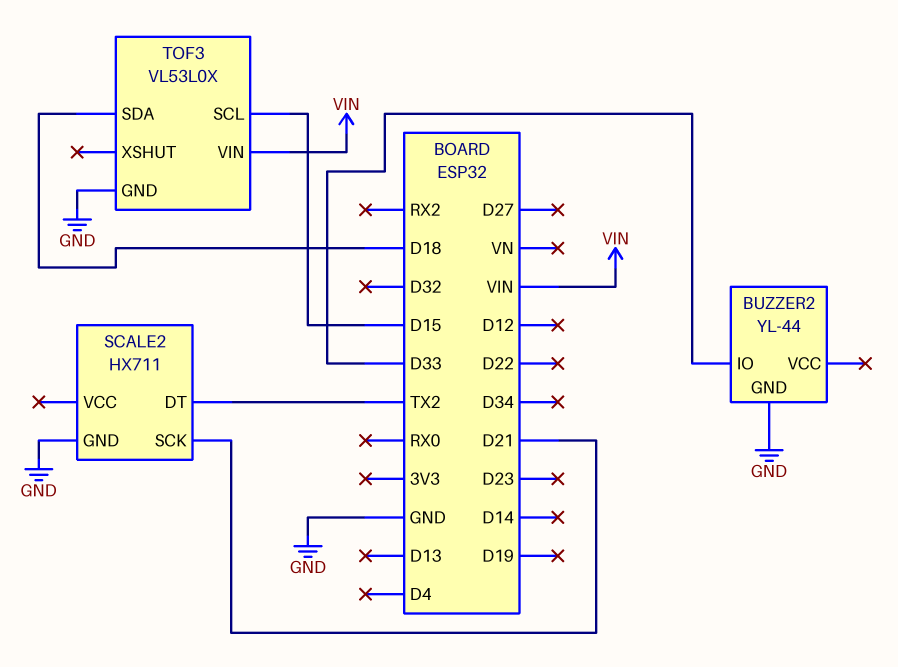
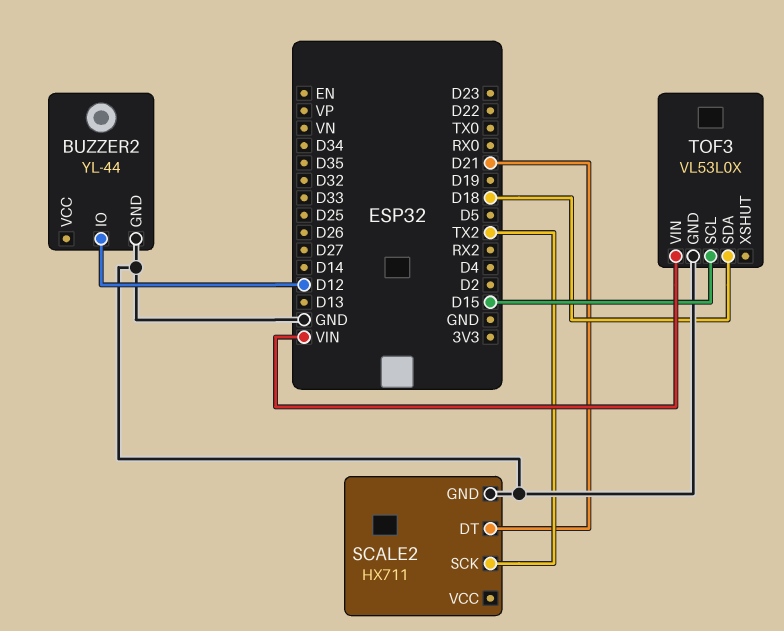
BUZZER2 pin IO: D33 -> D12
SCALE2 pin DT: TX2 -> D21
SCALE2 pin SCK: D21 -> TX2

